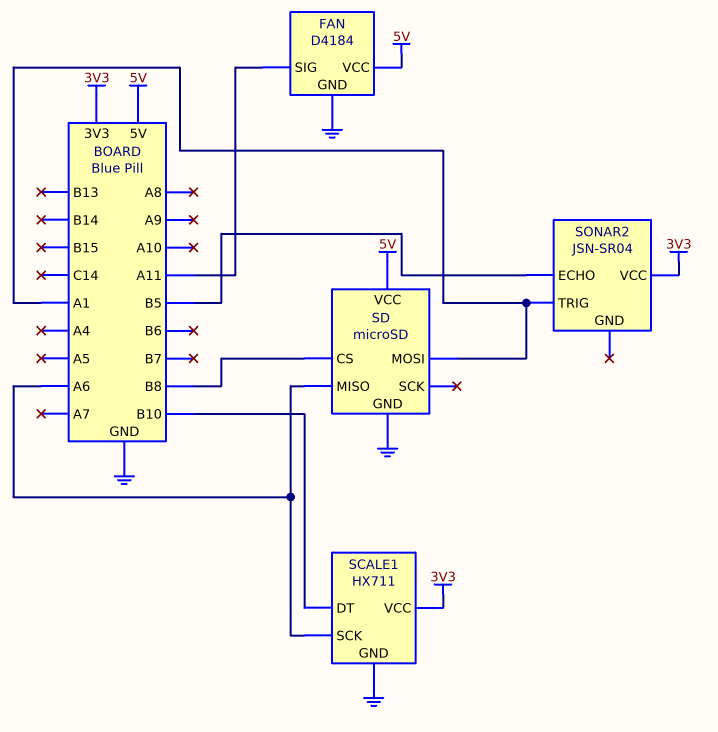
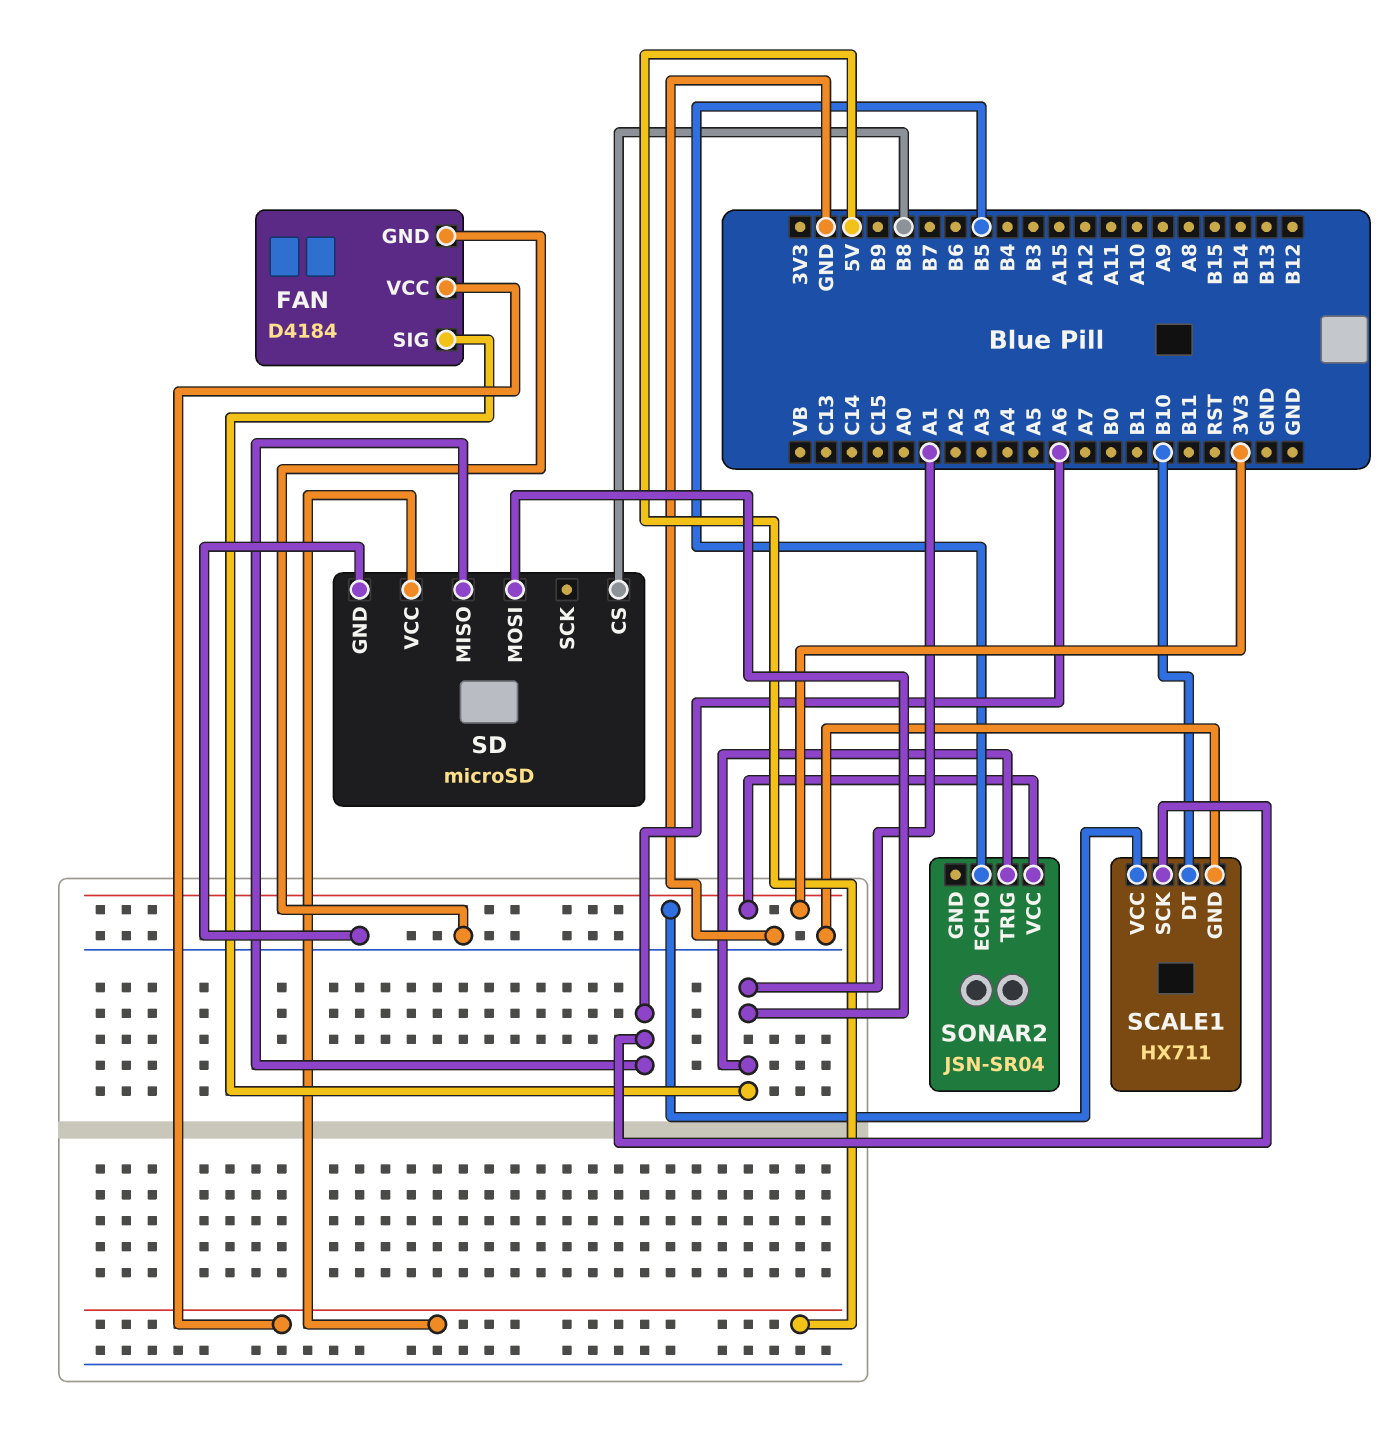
FAN pin SIG: A11 -> A1

